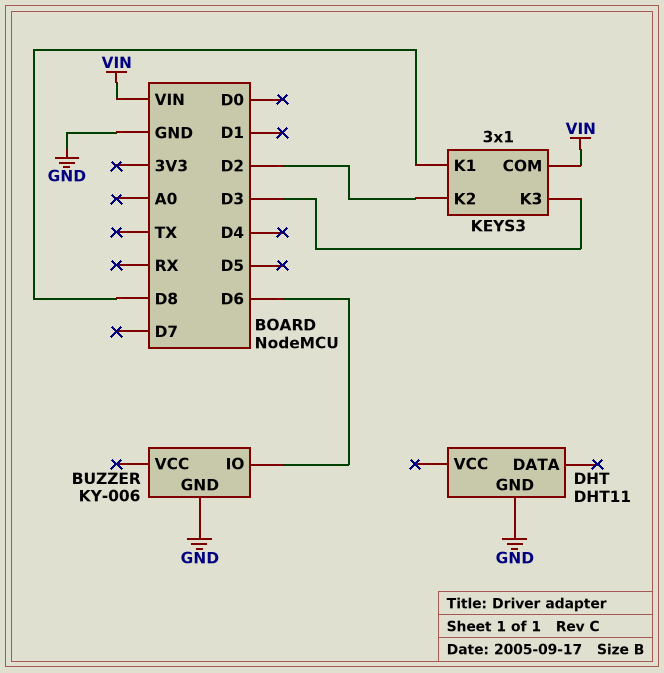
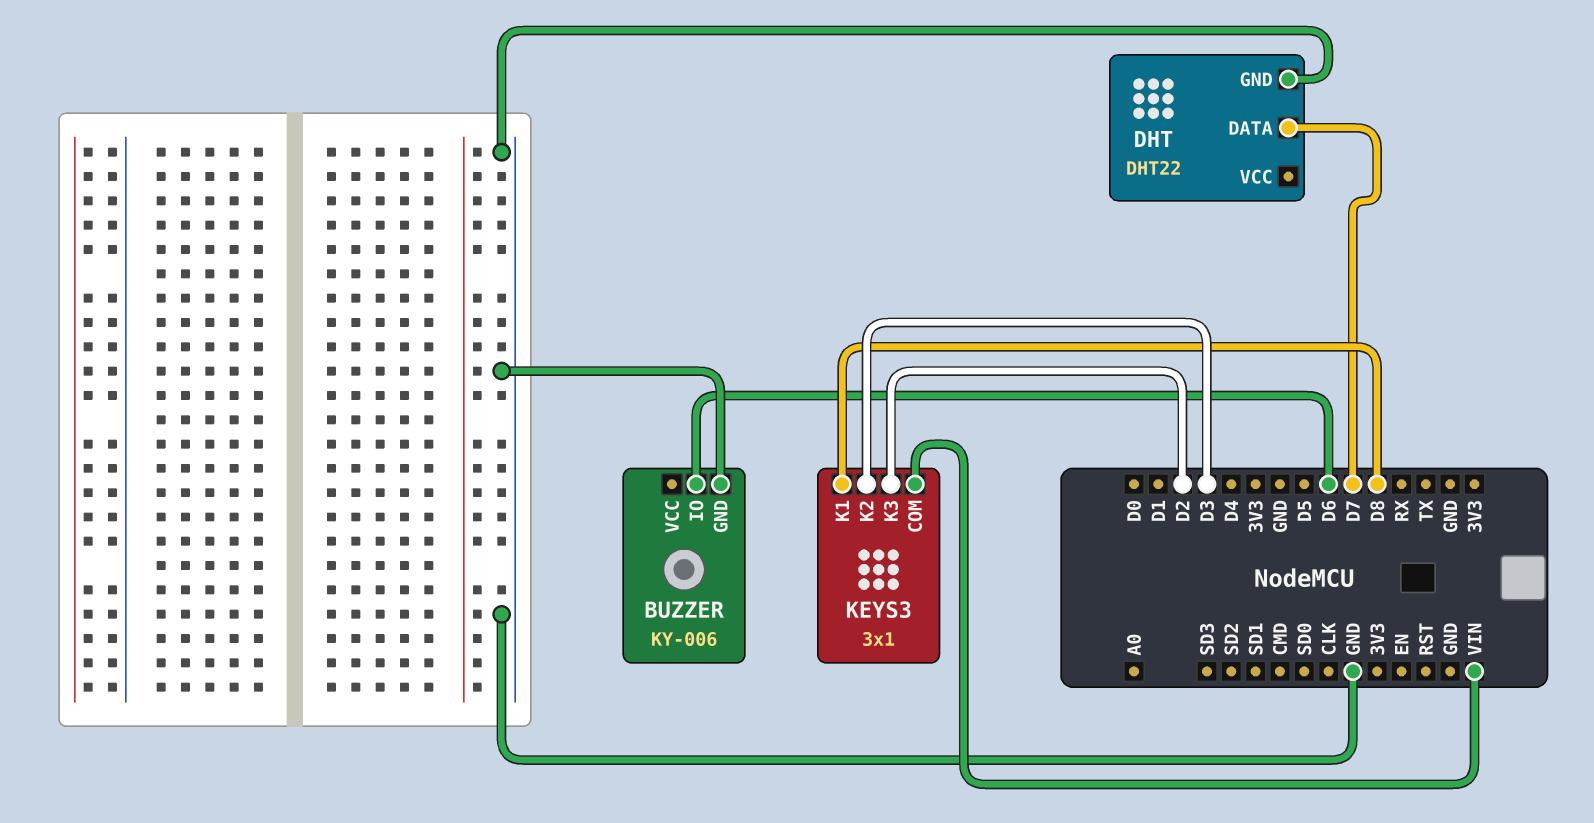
DHT: DHT11 -> DHT22
DHT pin DATA: none -> D7
KEYS3 pin K2: D2 -> D3
KEYS3 pin K3: D3 -> D2

